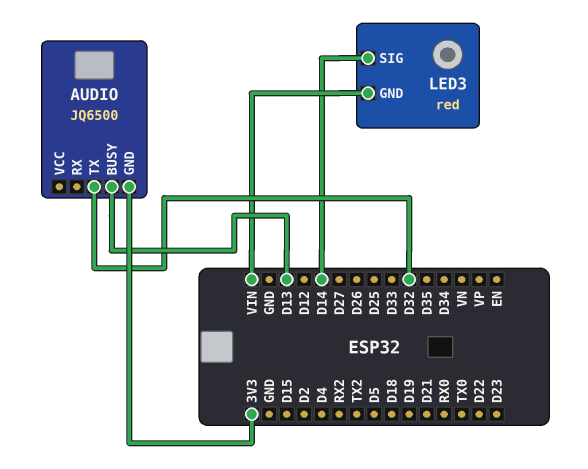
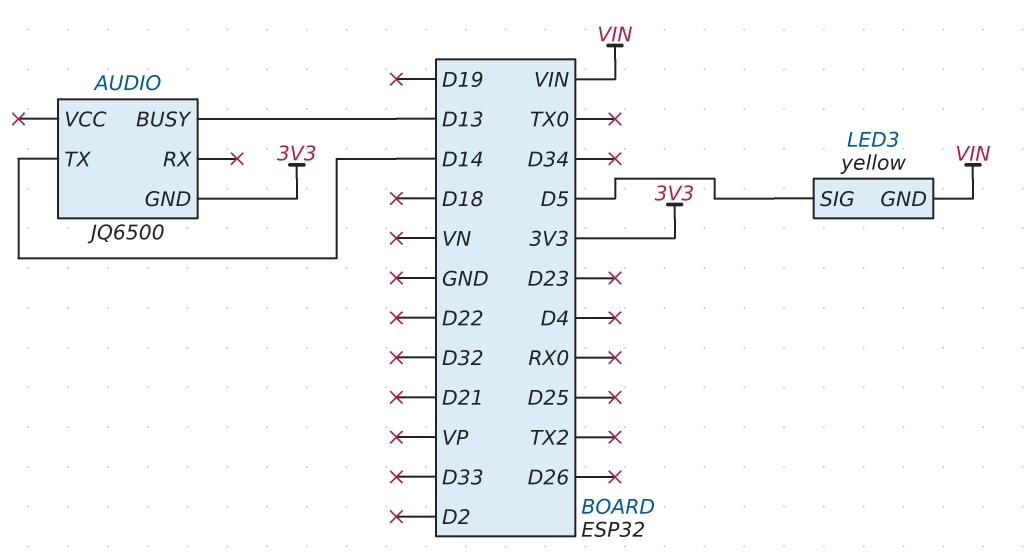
AUDIO pin TX: D32 -> D14
LED3: red -> yellow
LED3 pin SIG: D14 -> D5

